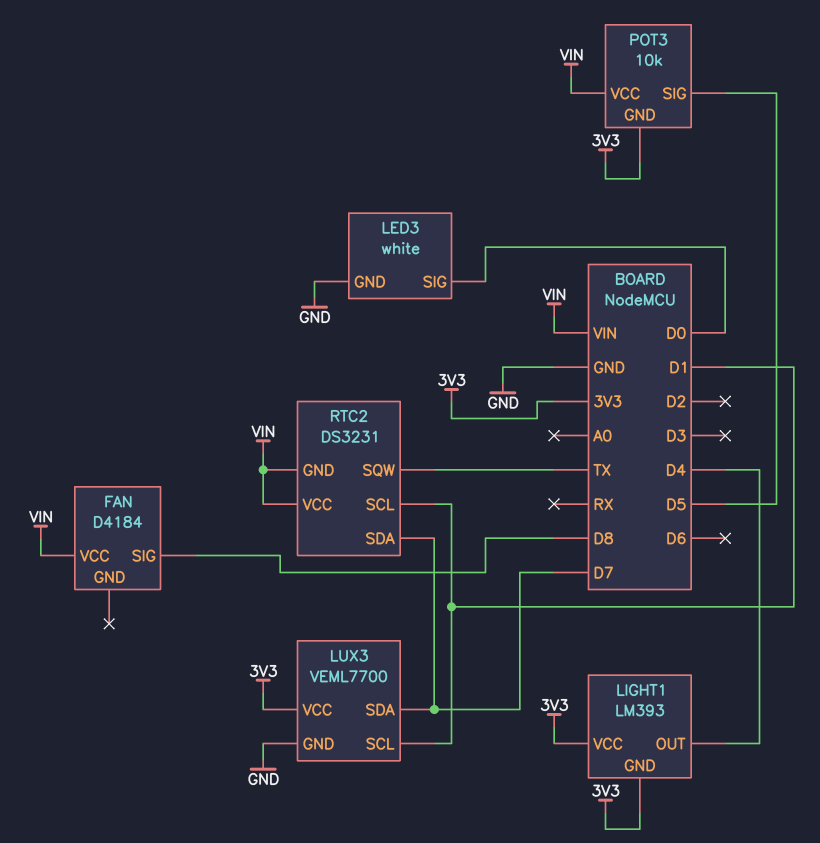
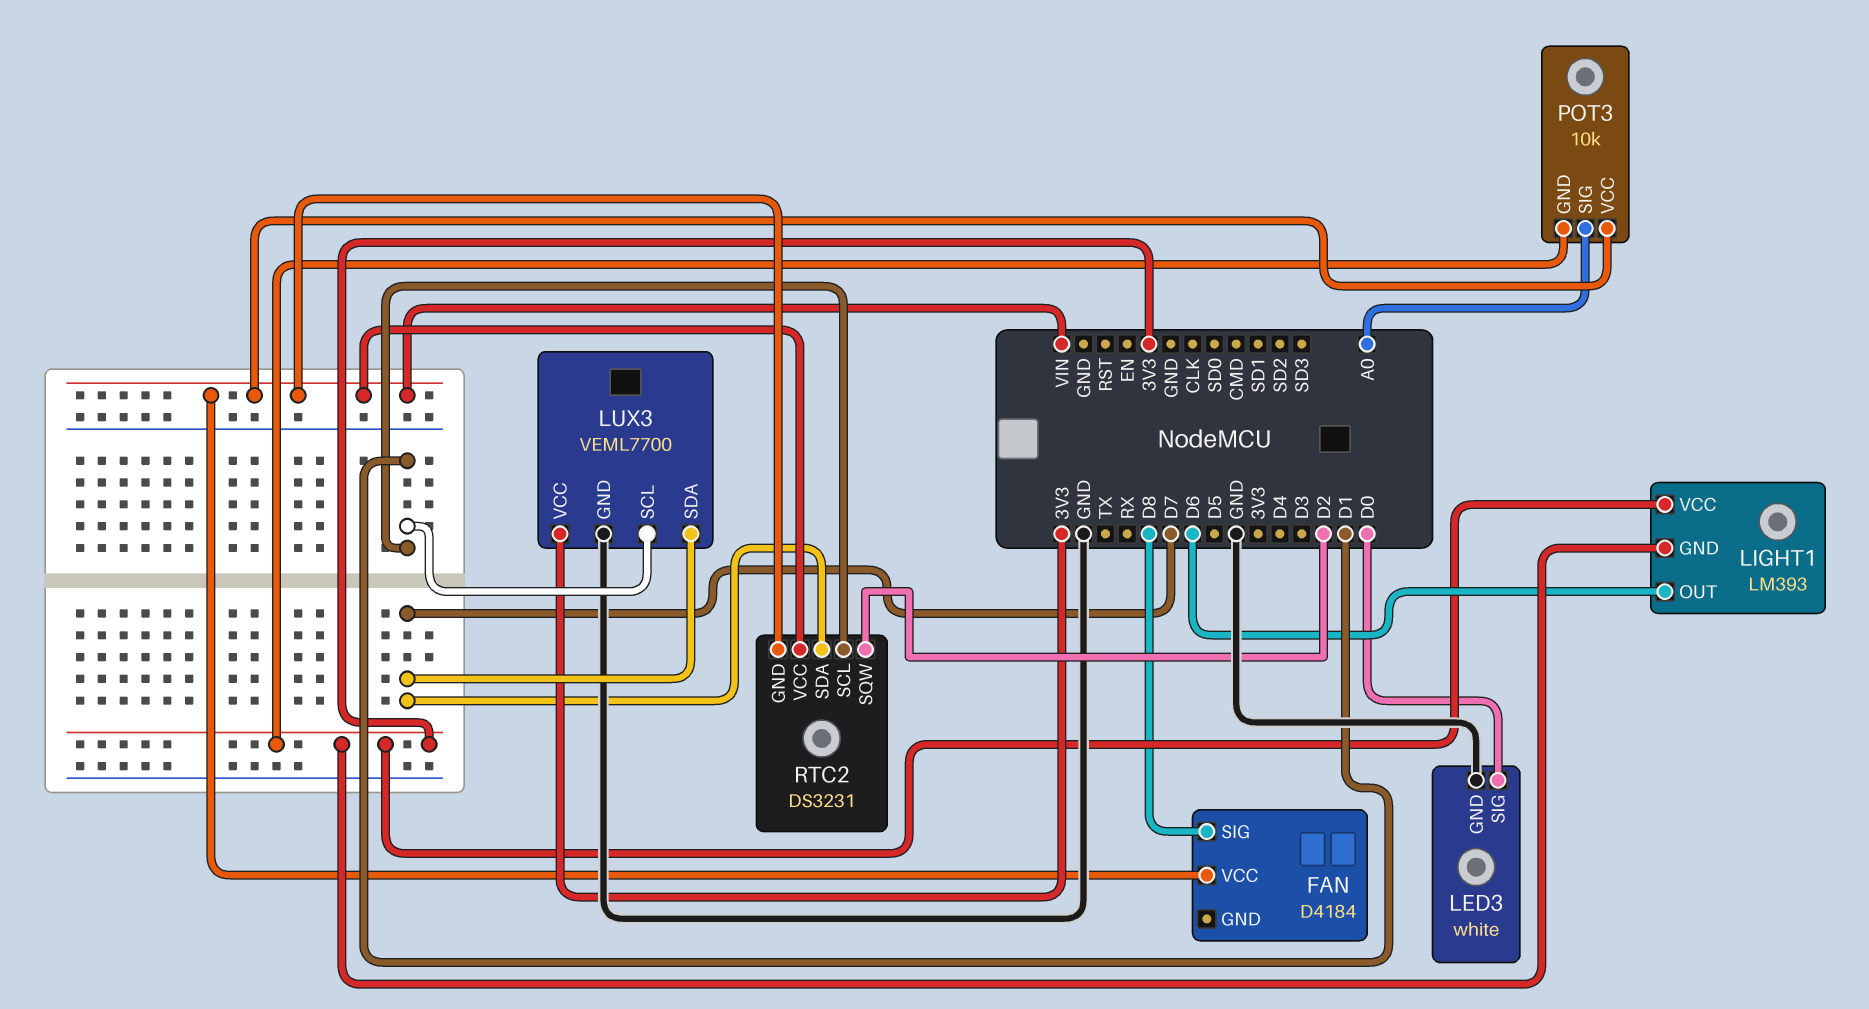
LIGHT1 pin OUT: D4 -> D6
POT3 pin SIG: D5 -> A0
RTC2 pin SQW: TX -> D2

